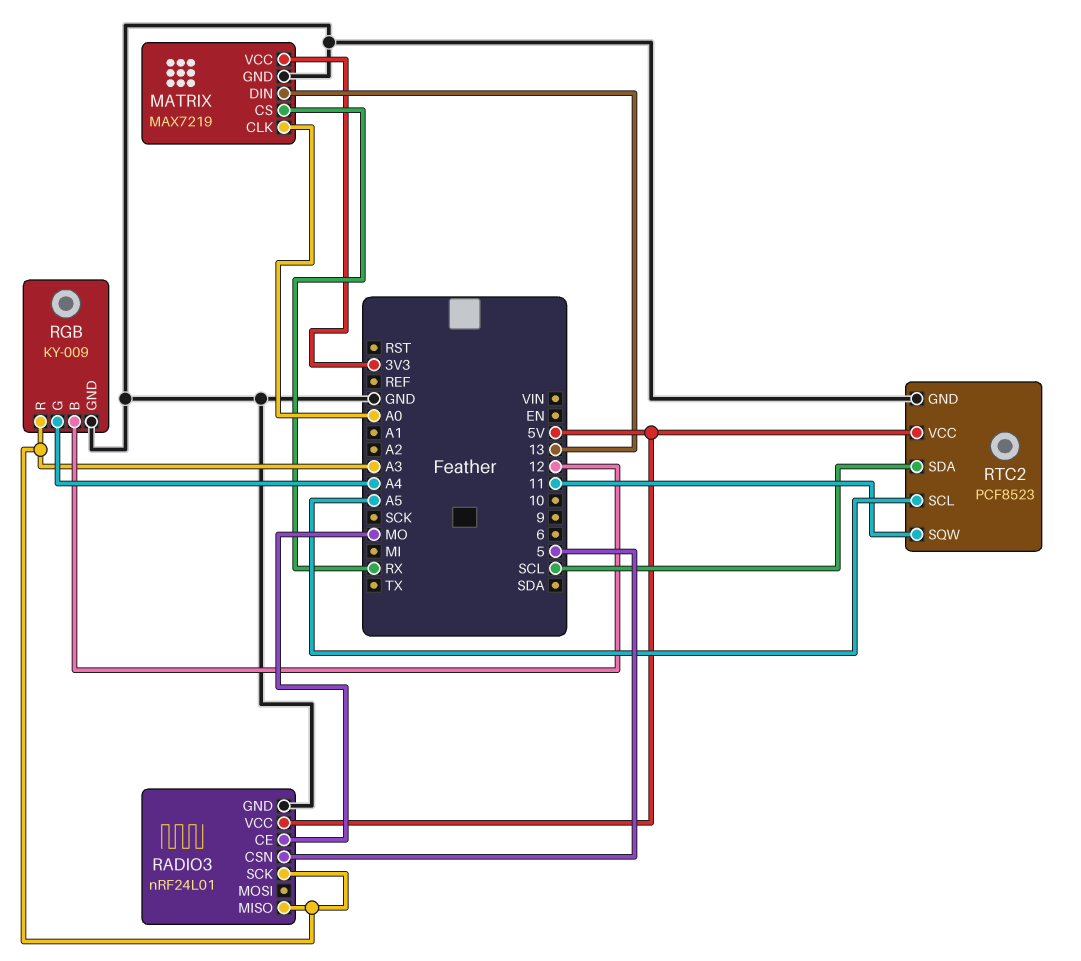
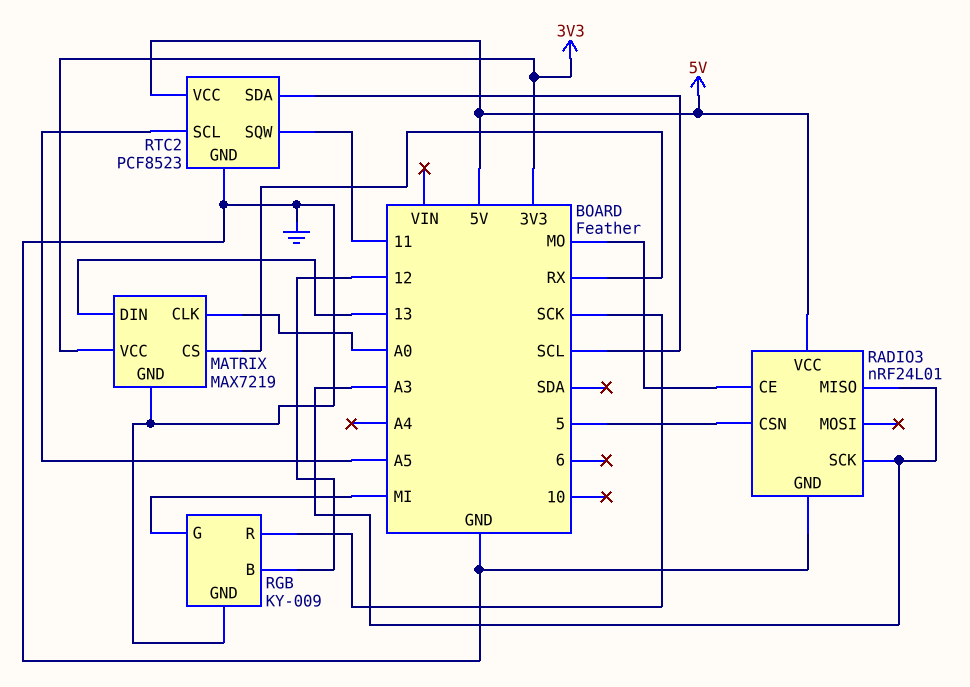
RGB pin G: A4 -> MI
RGB pin R: A3 -> SCK

